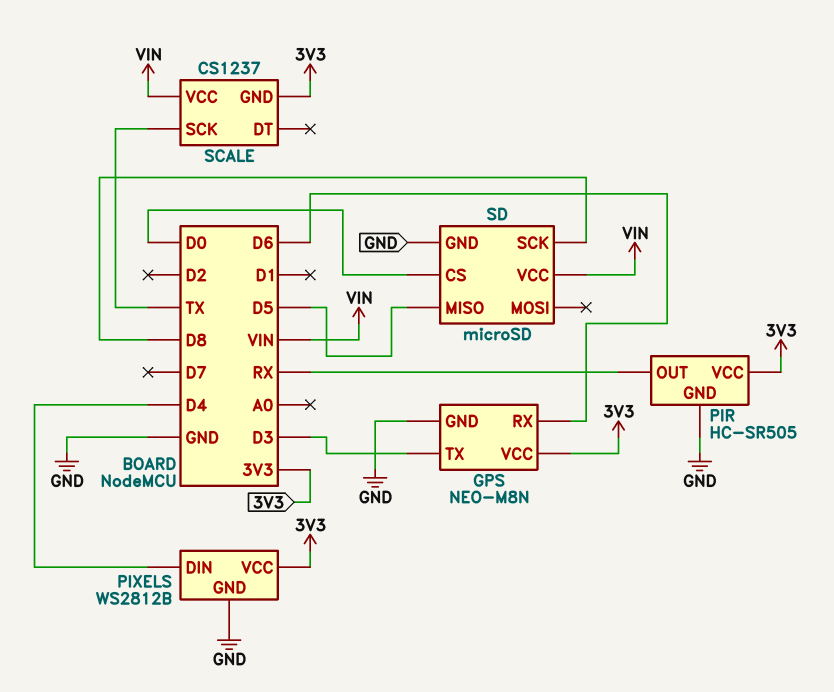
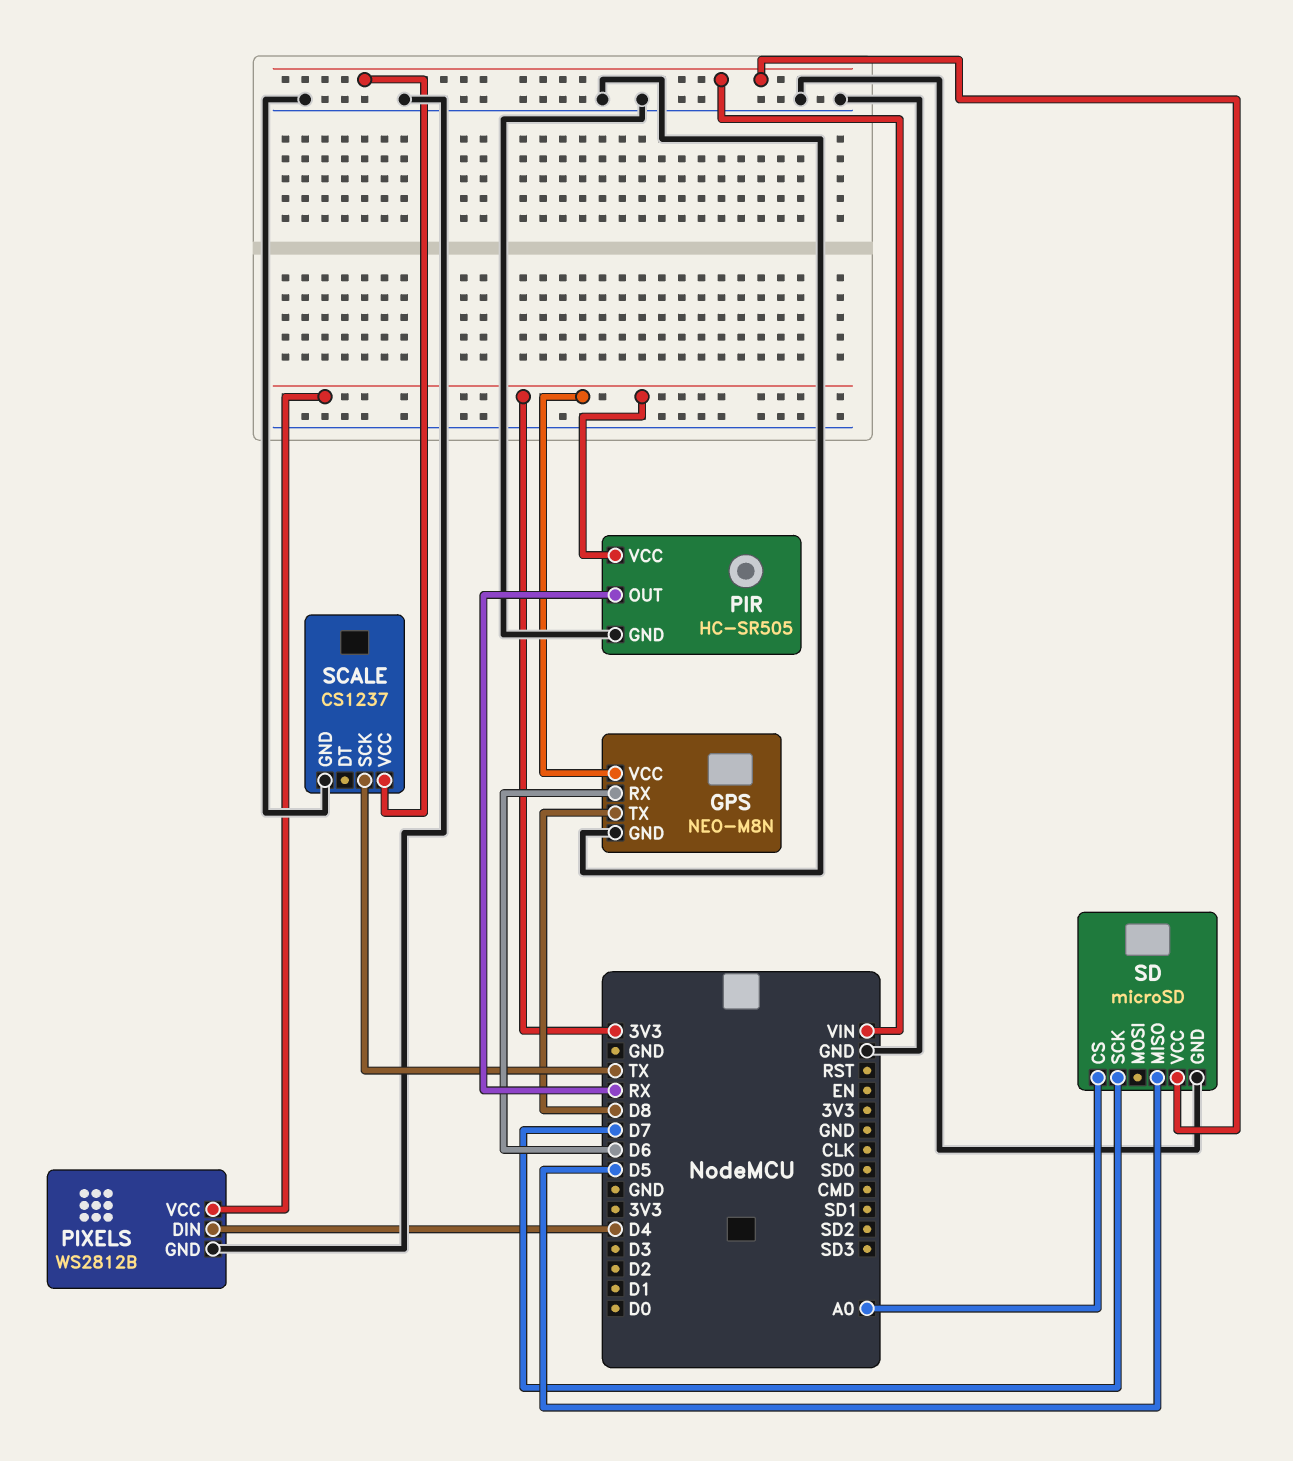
GPS pin TX: D3 -> D8
SCALE pin GND: 3V3 -> GND
SD pin CS: D0 -> A0
SD pin SCK: D8 -> D7

